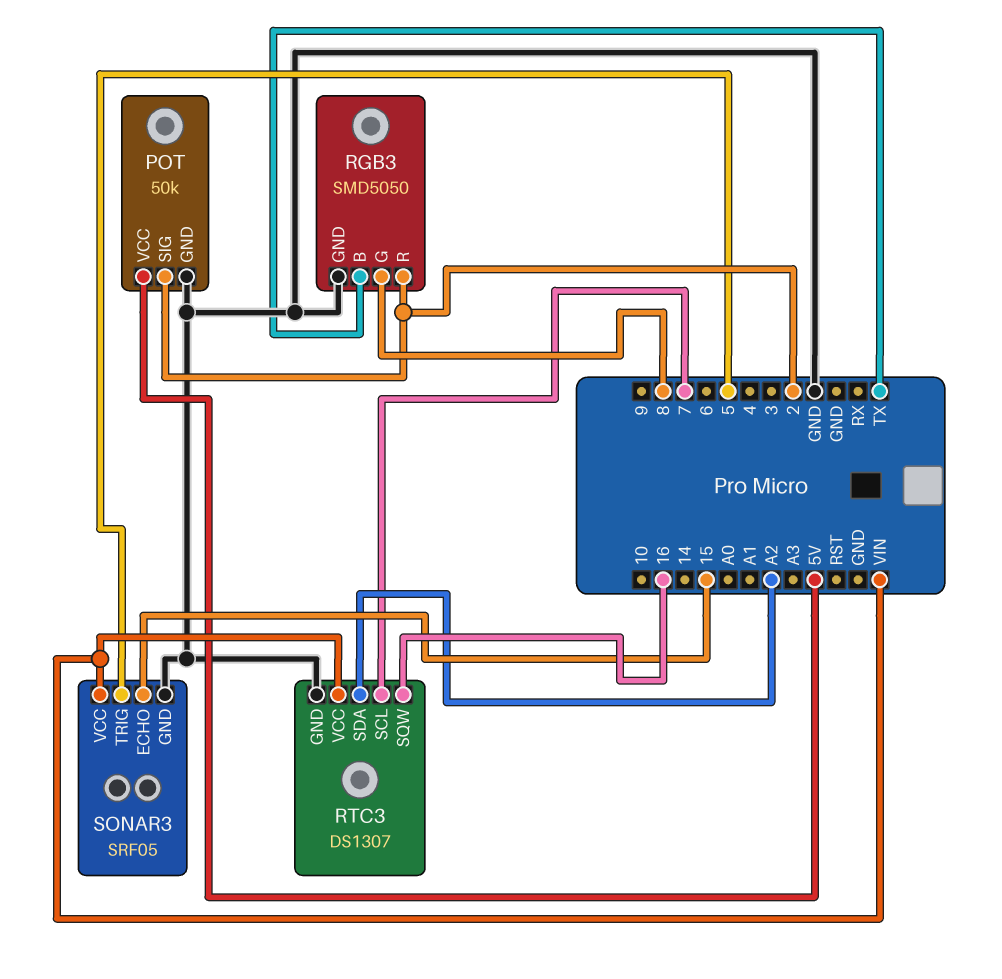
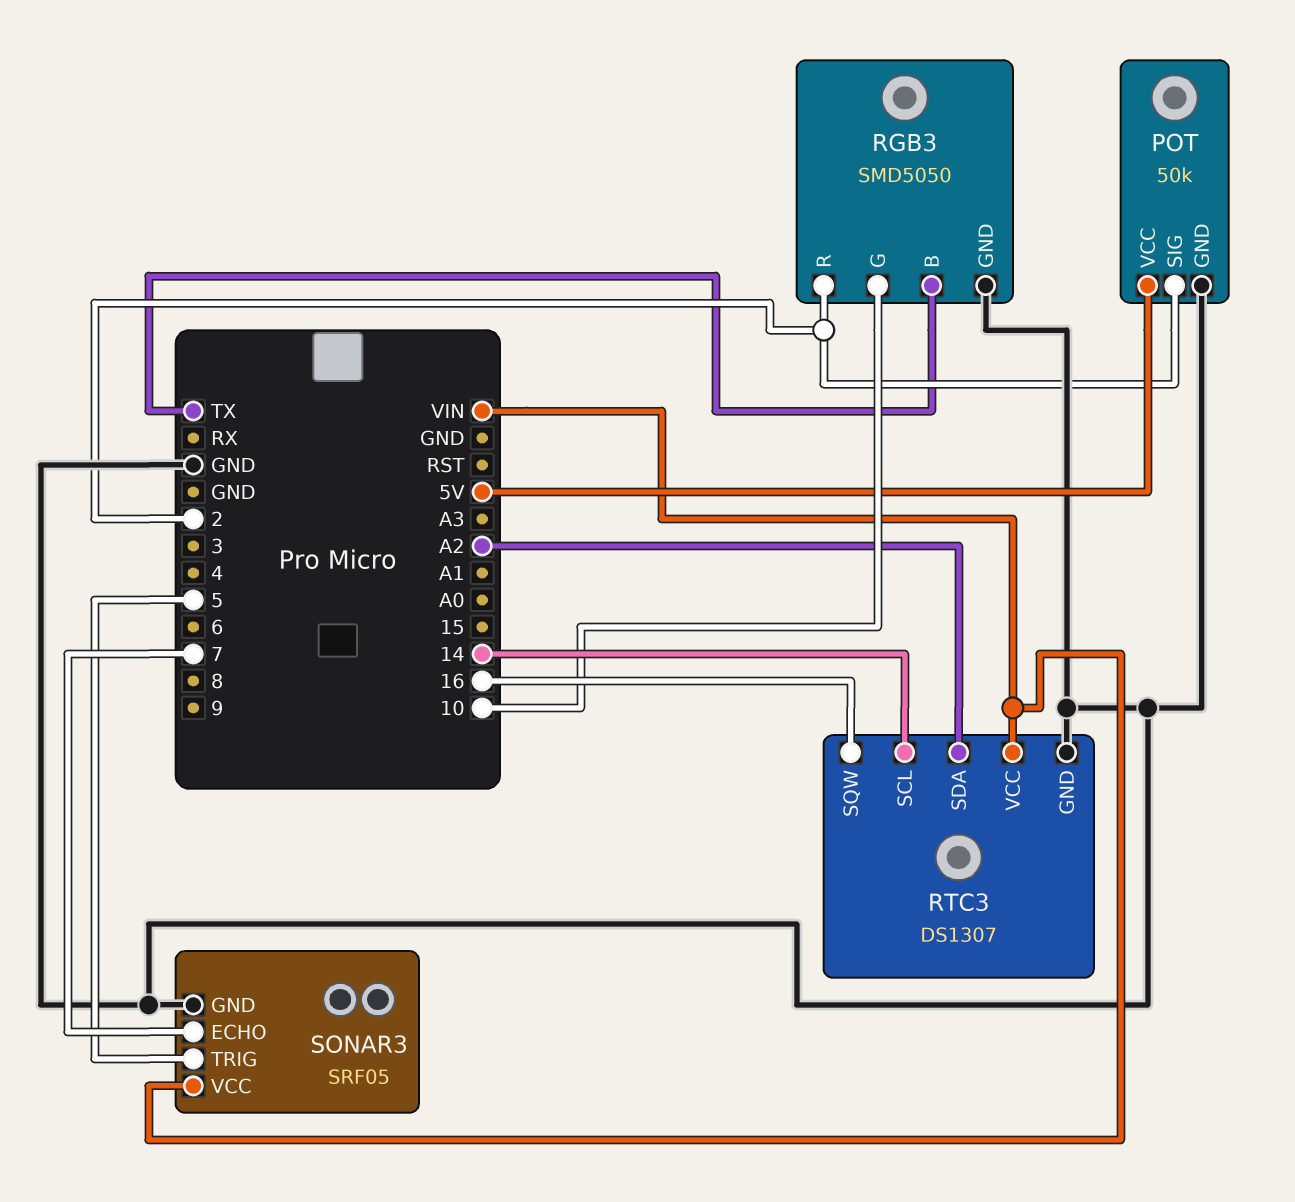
RGB3 pin G: 8 -> 10
RTC3 pin SCL: 7 -> 14
SONAR3 pin ECHO: 15 -> 7

